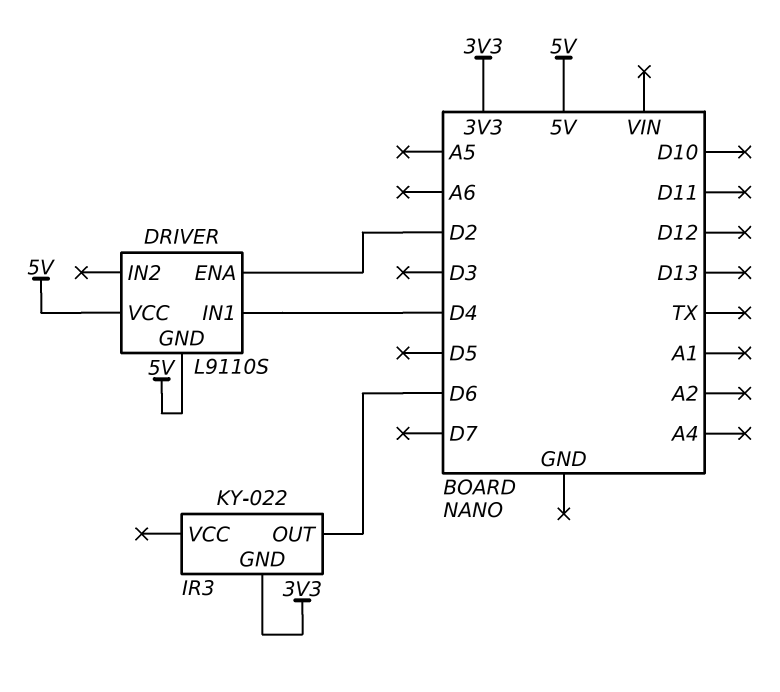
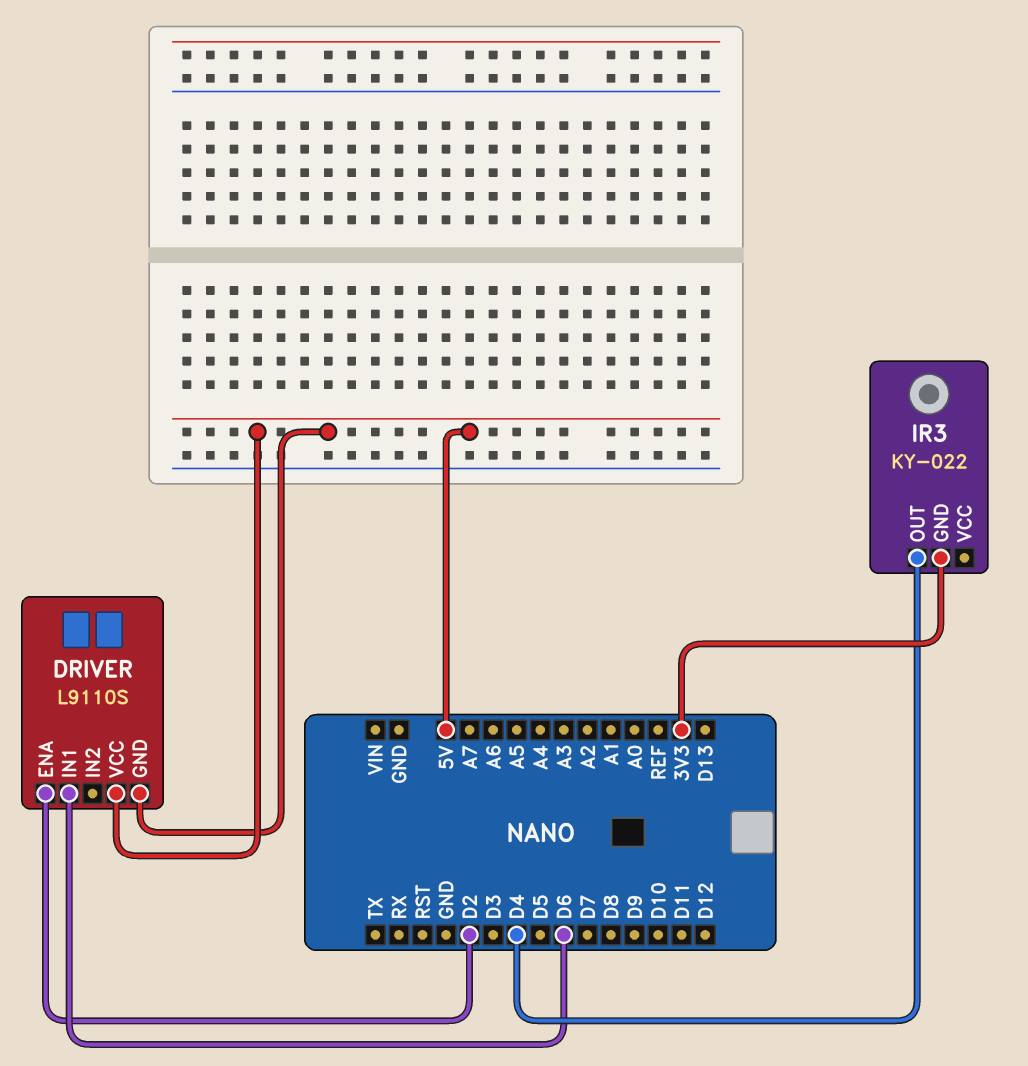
DRIVER pin IN1: D4 -> D6
IR3 pin OUT: D6 -> D4

